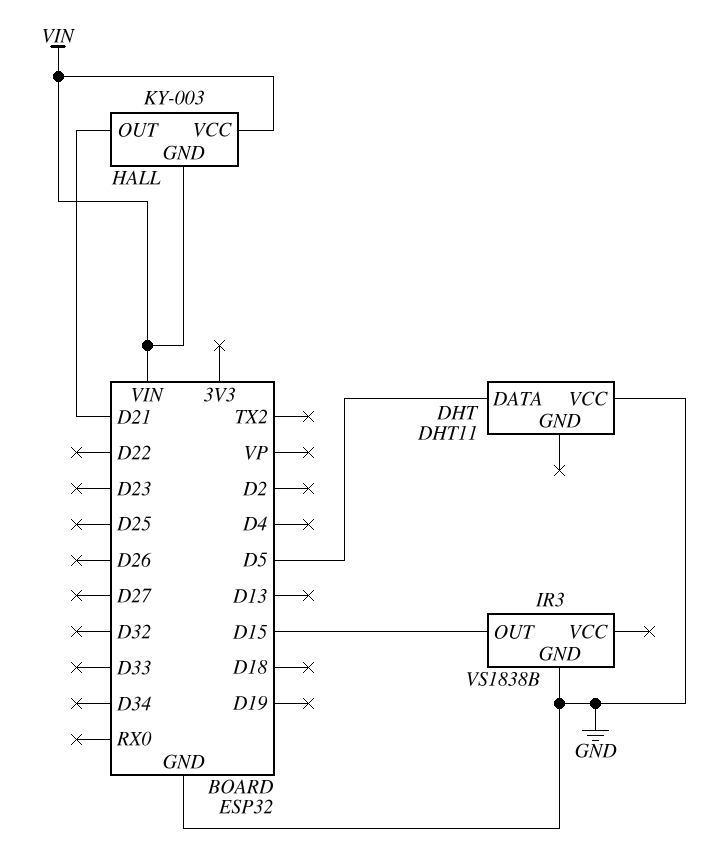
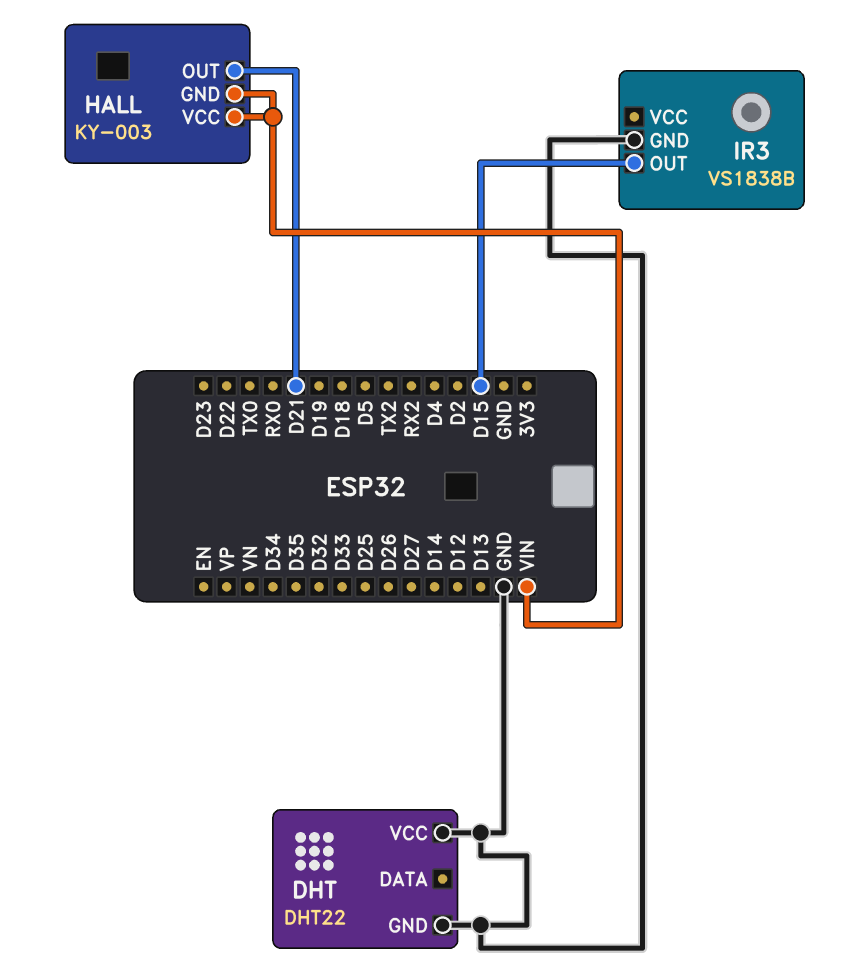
DHT: DHT11 -> DHT22
DHT pin DATA: D5 -> none
DHT pin GND: none -> GND

